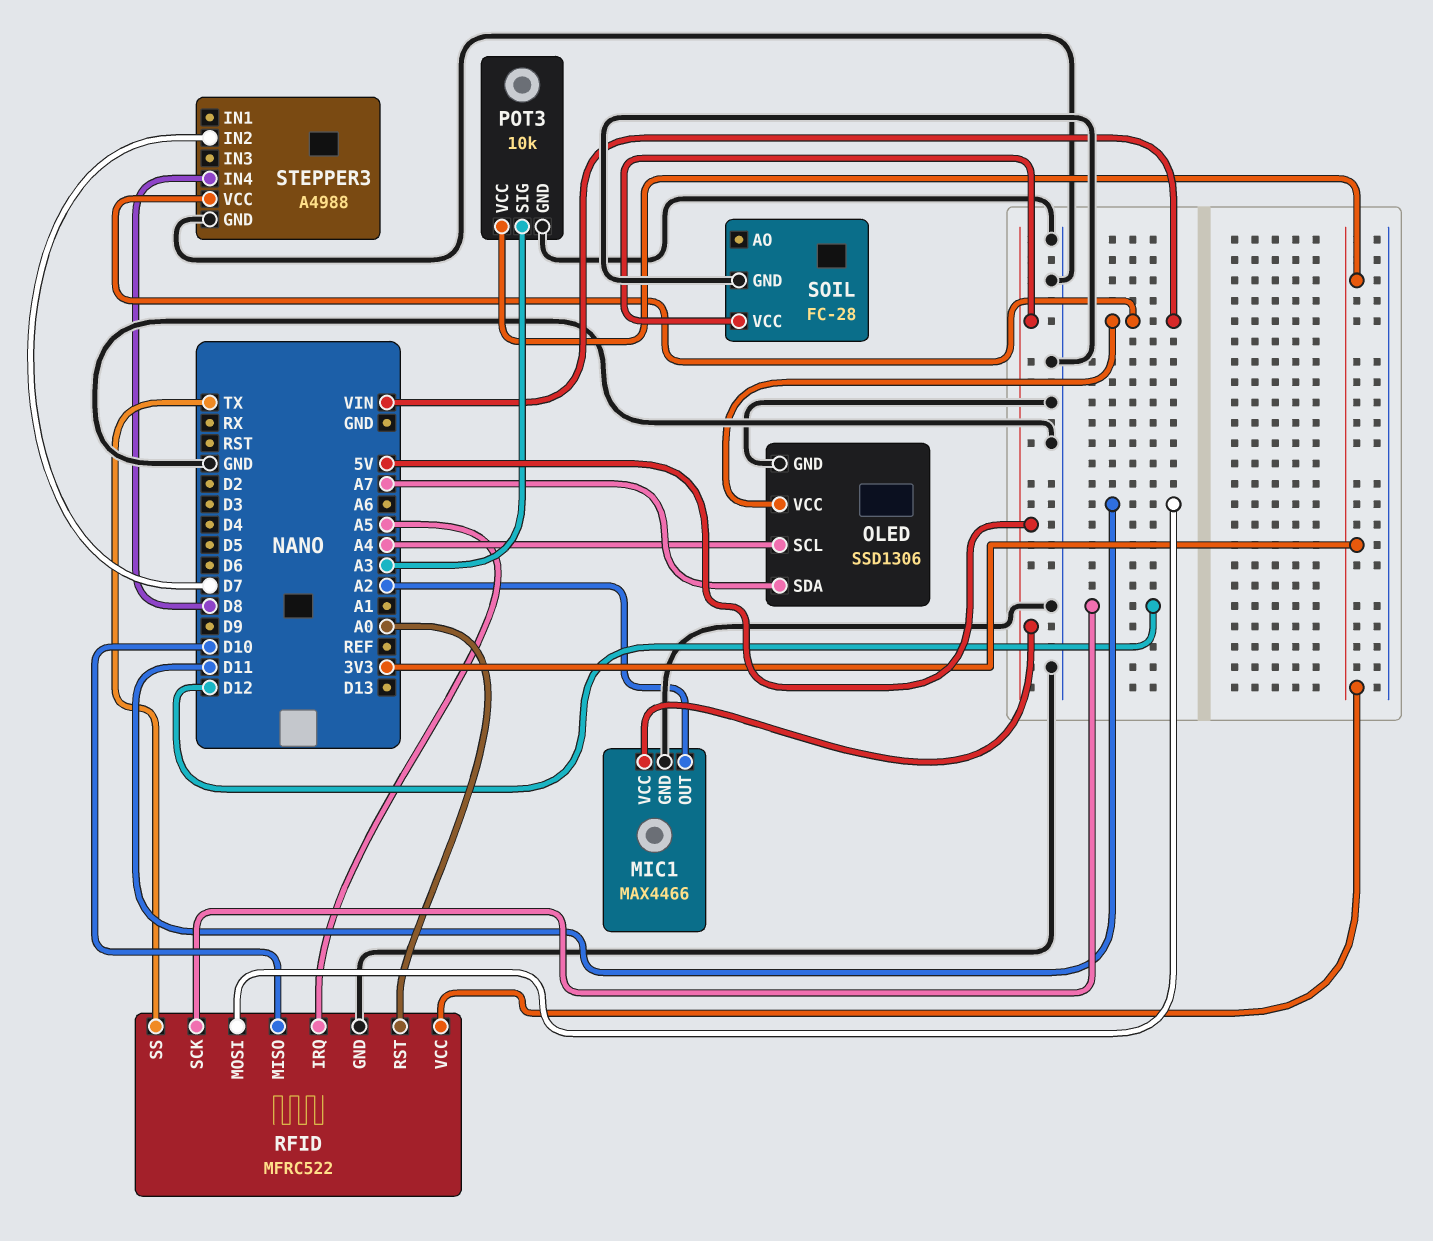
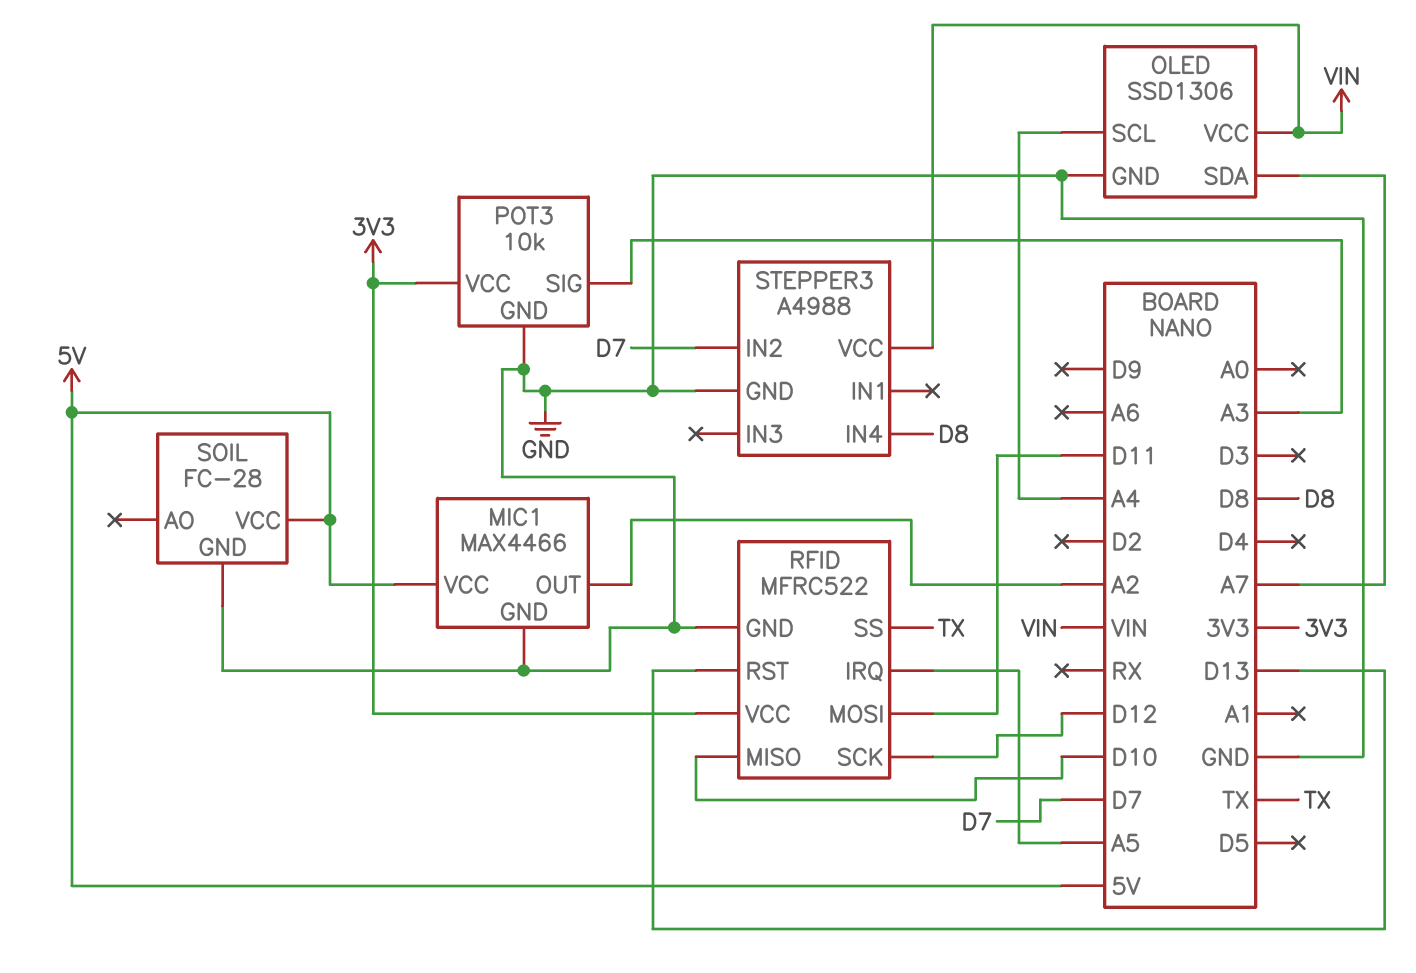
RFID pin RST: A0 -> D13

